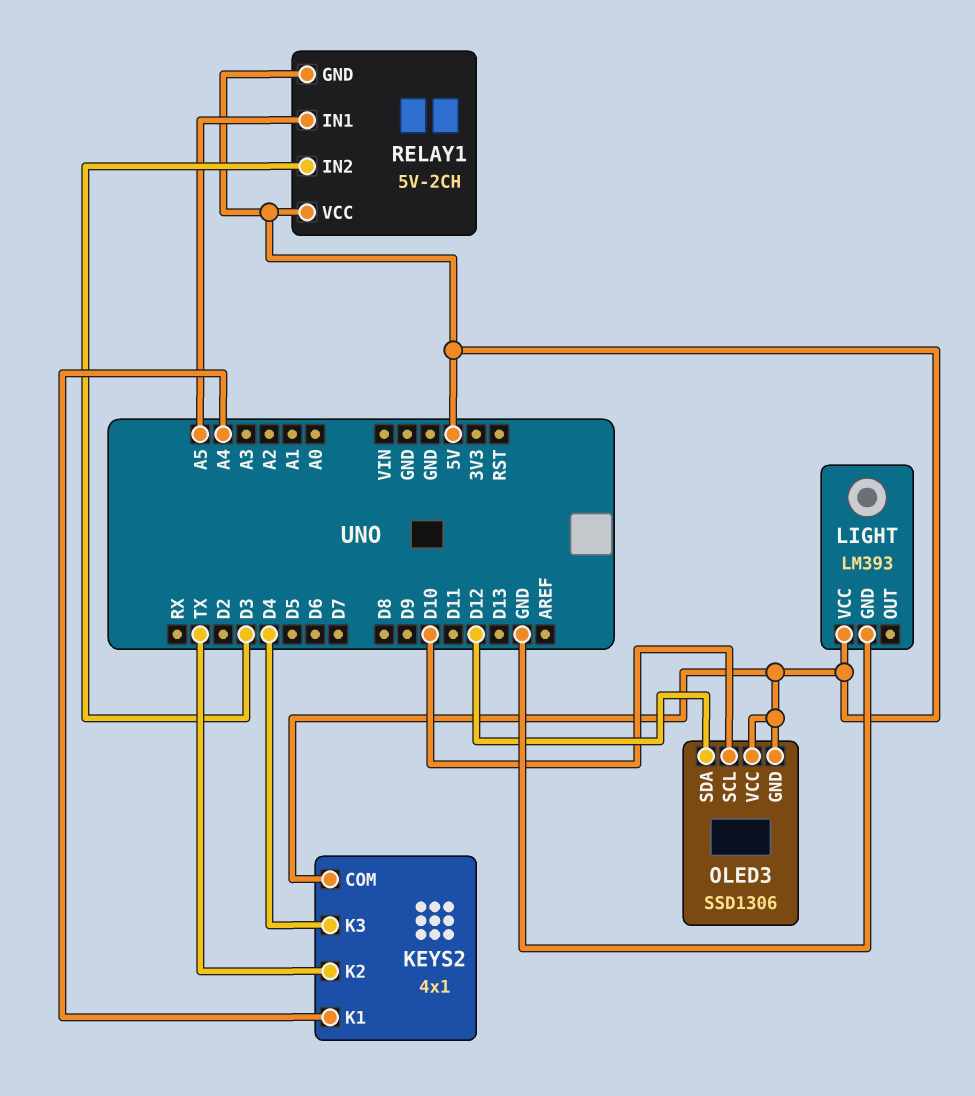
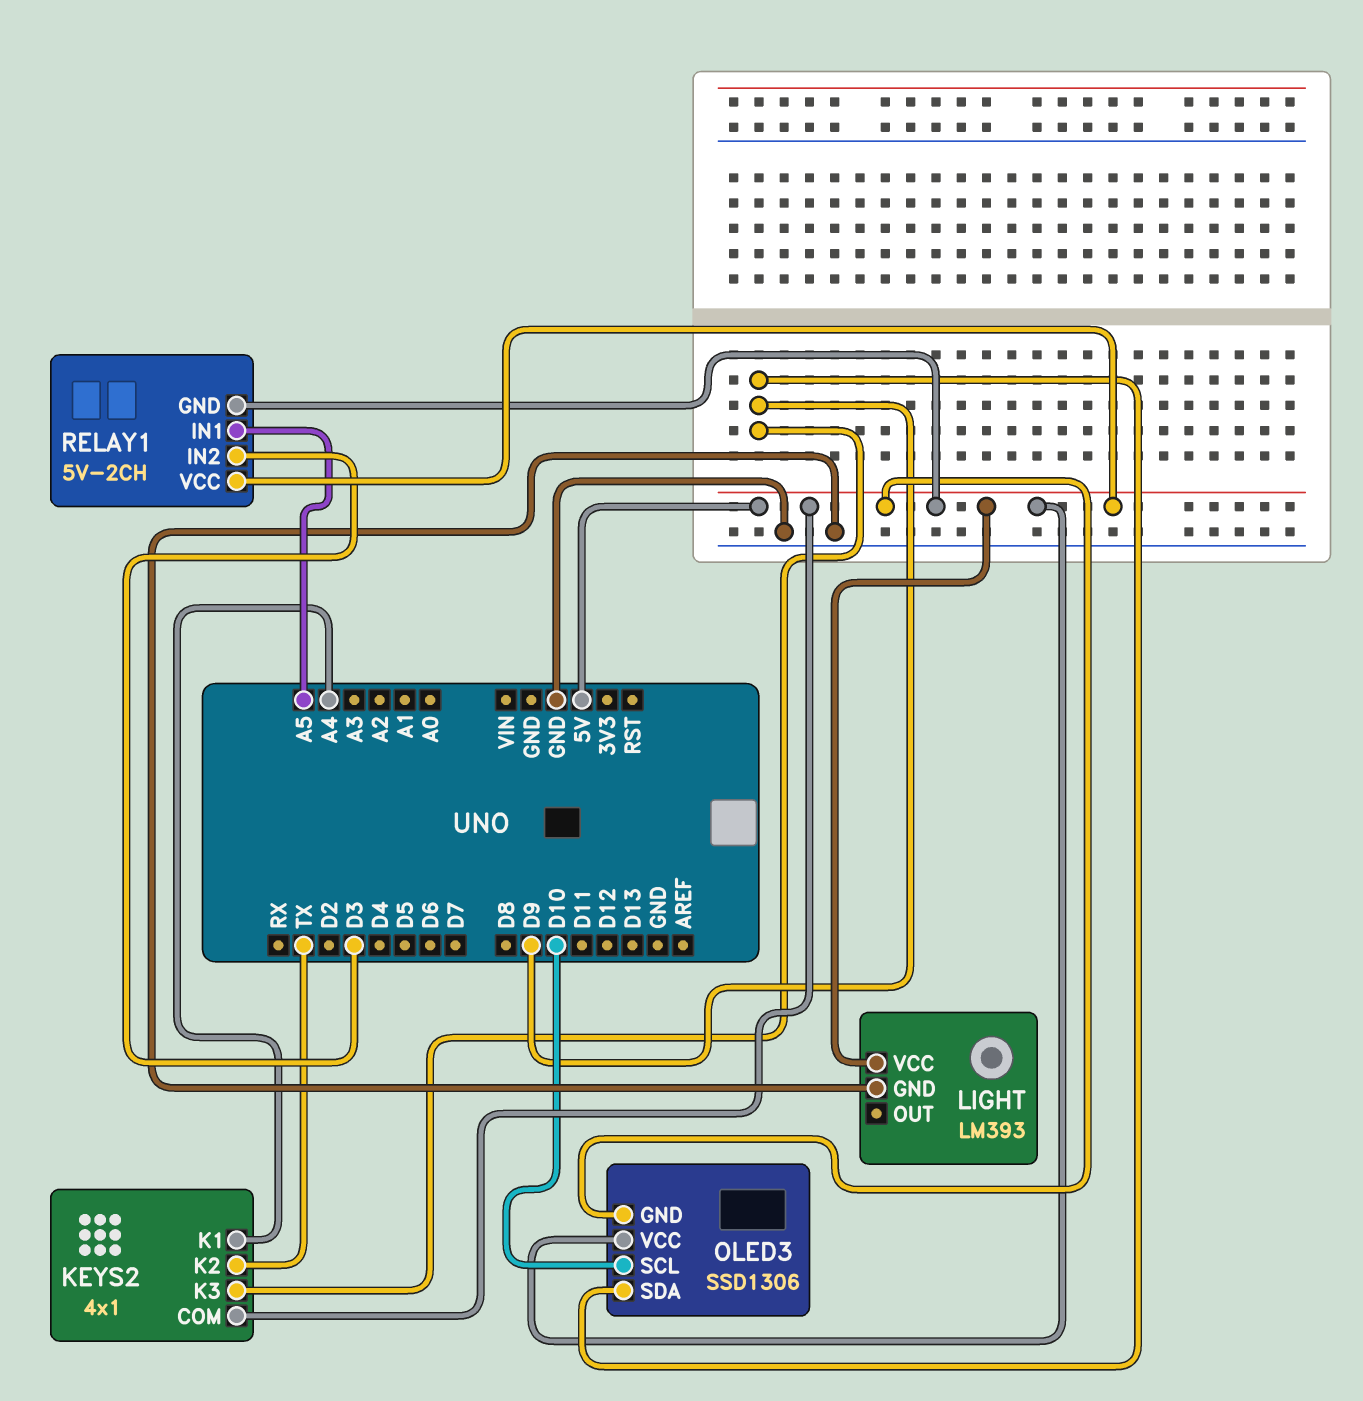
KEYS2 pin K3: D4 -> D9
OLED3 pin SDA: D12 -> D9

